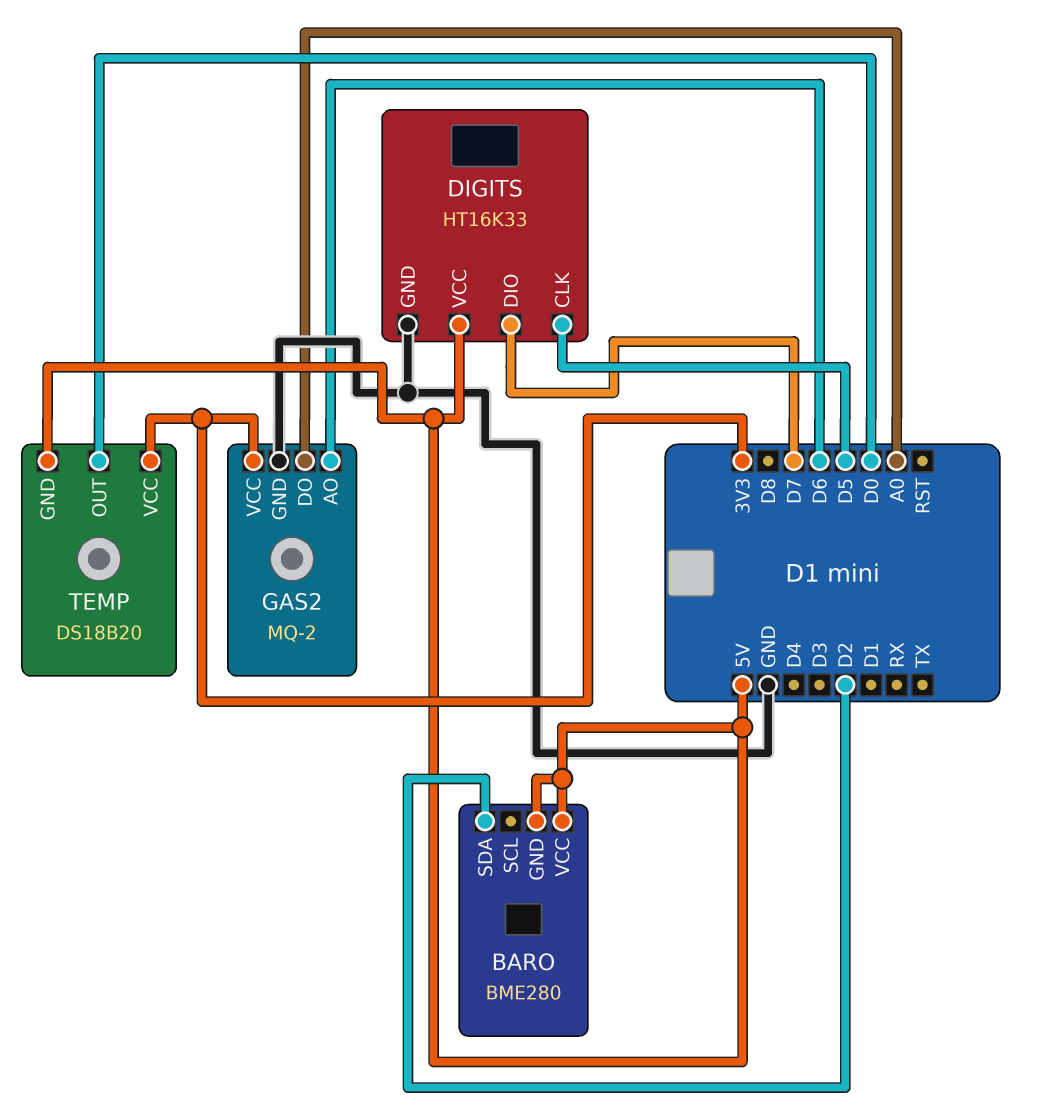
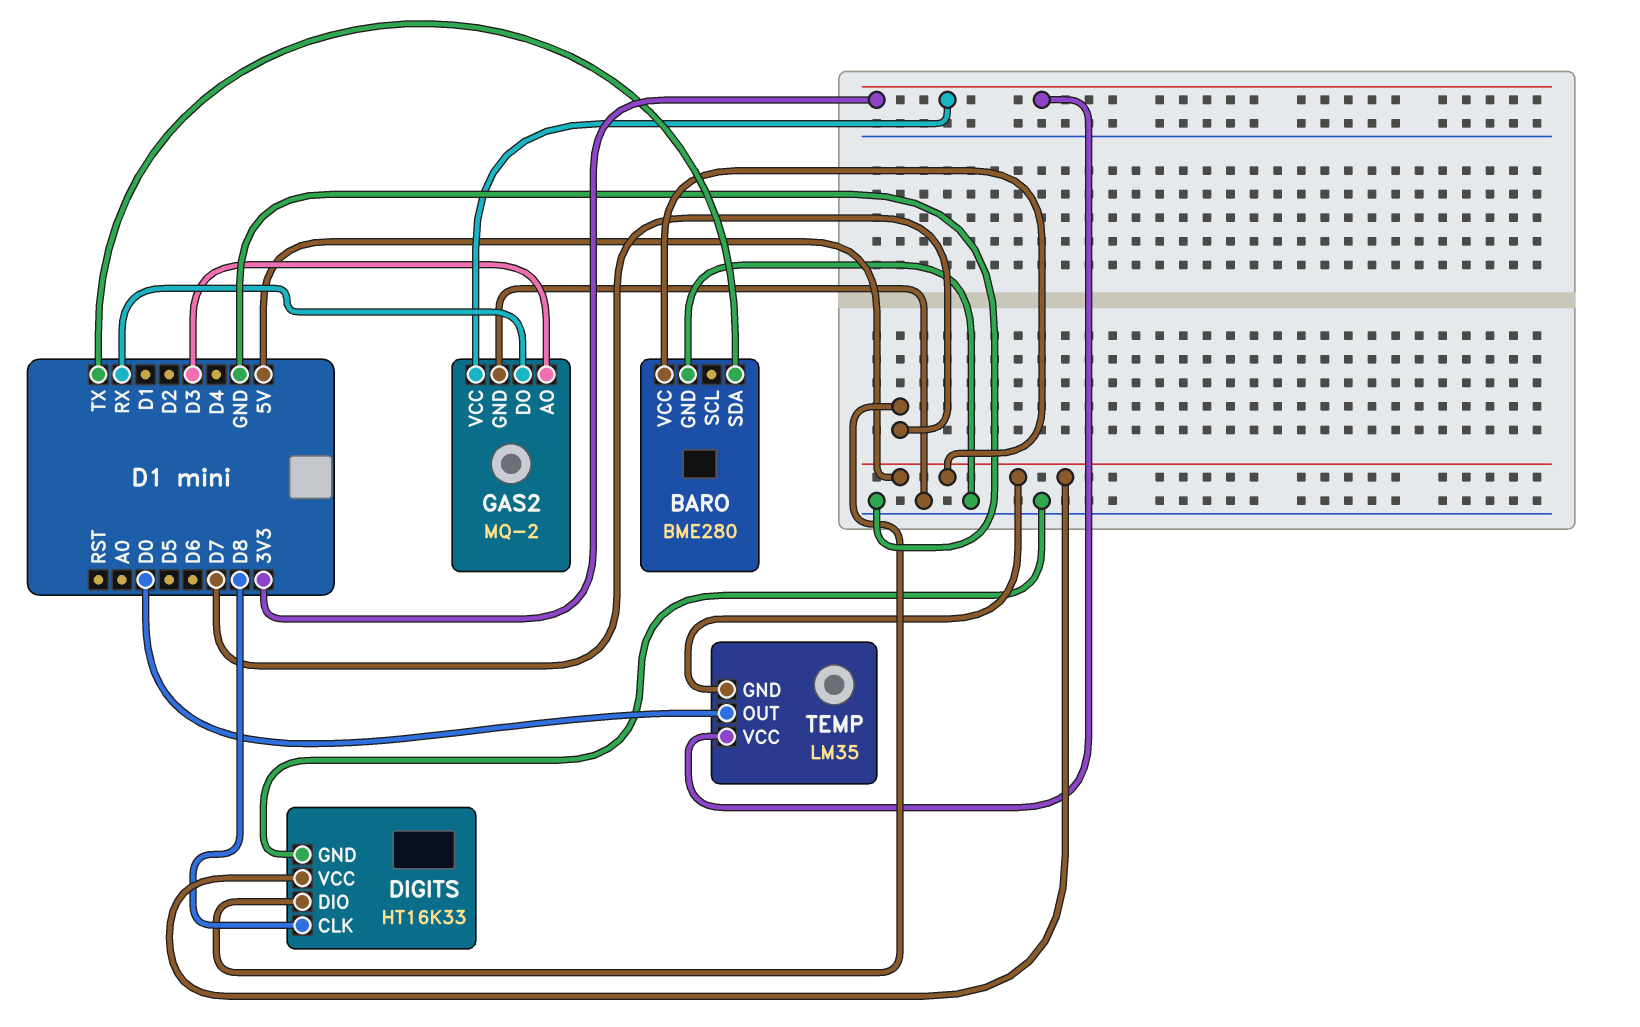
BARO pin GND: 5V -> GND
BARO pin SDA: D2 -> TX
DIGITS pin CLK: D5 -> D8
GAS2 pin AO: D6 -> D3
GAS2 pin DO: A0 -> RX
TEMP: DS18B20 -> LM35

